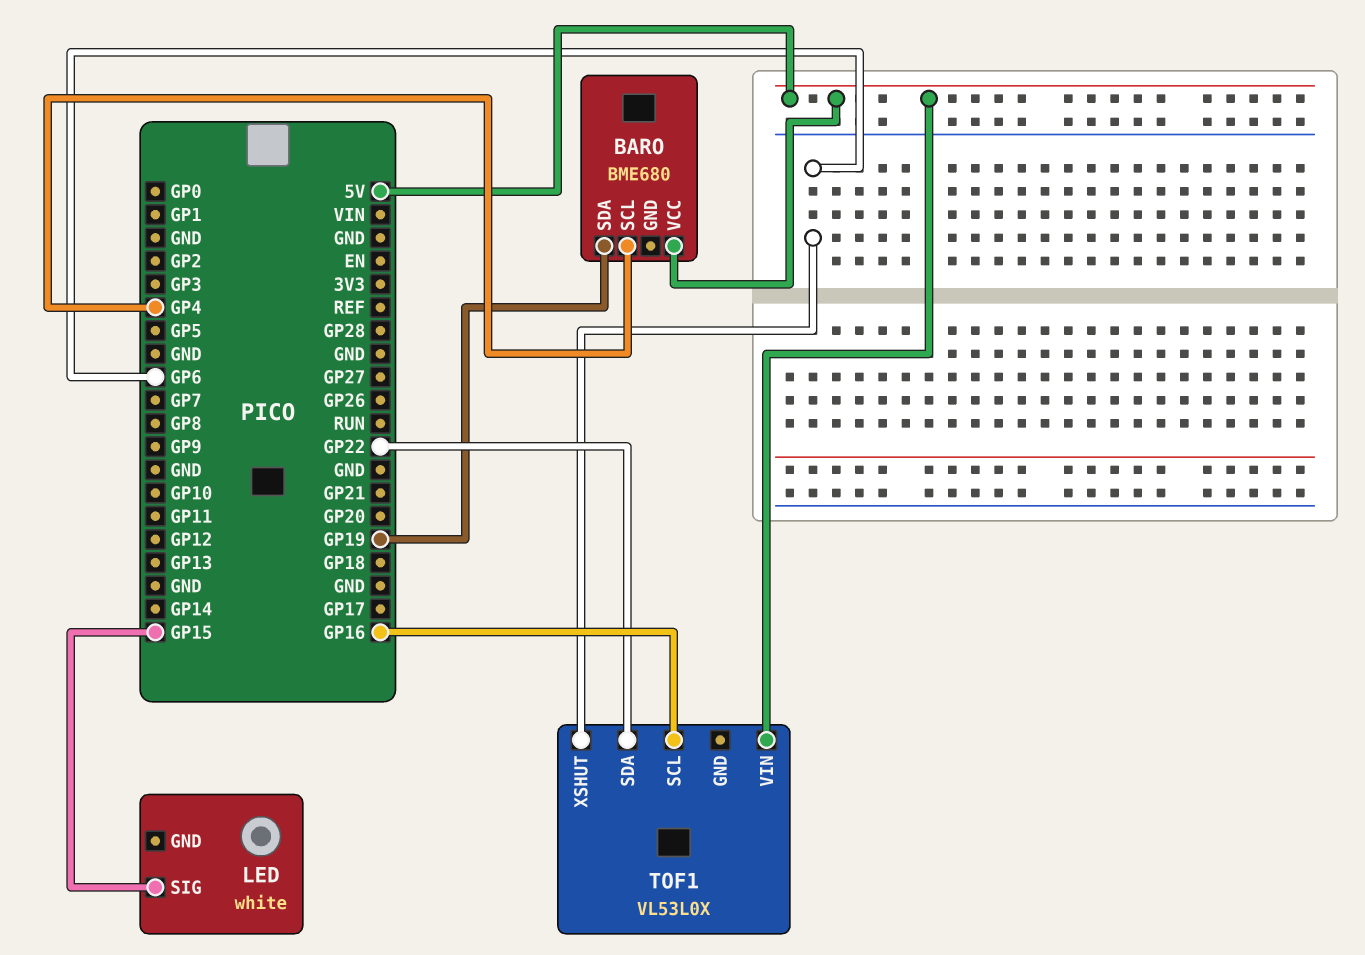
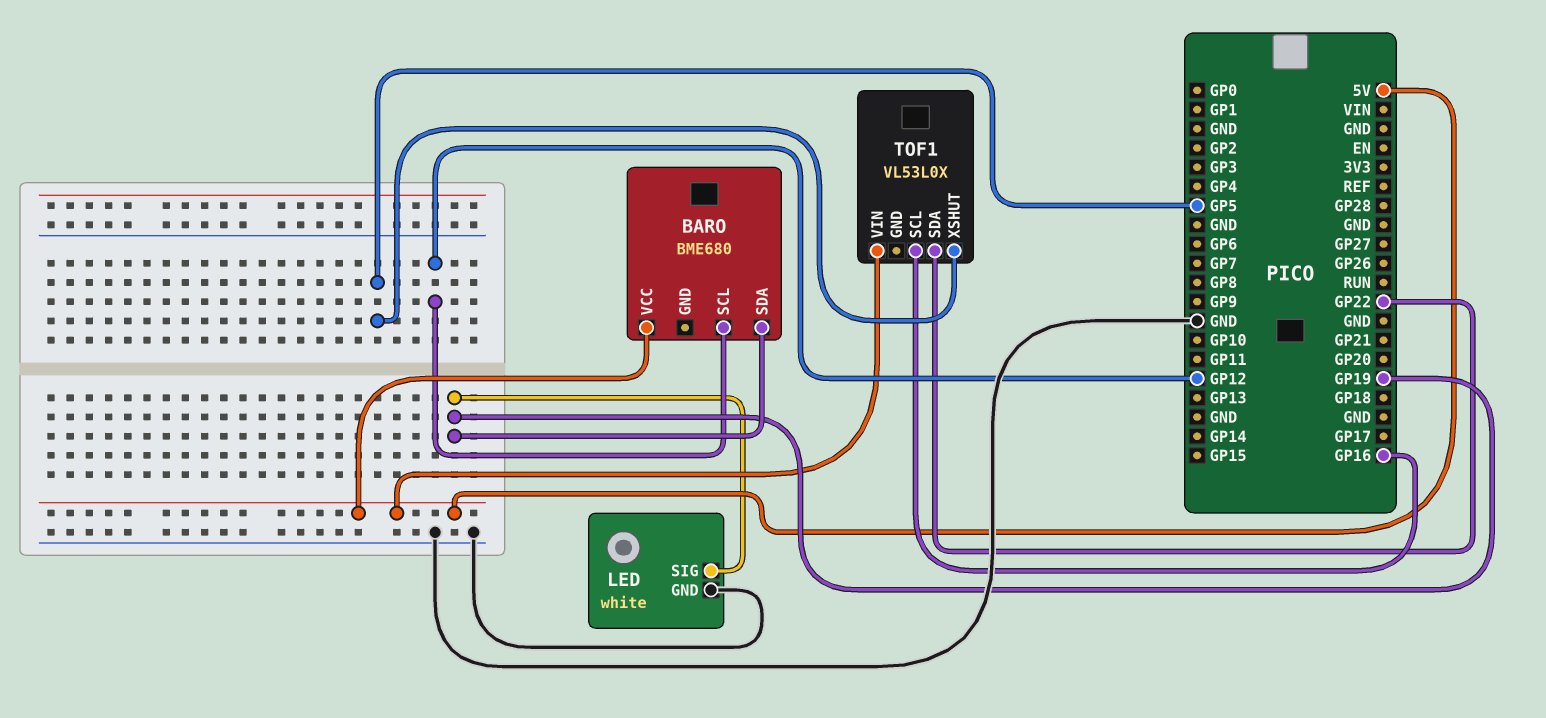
BARO pin SCL: GP4 -> GP12
LED pin GND: none -> GND
LED pin SIG: GP15 -> GP19
TOF1 pin XSHUT: GP6 -> GP5

